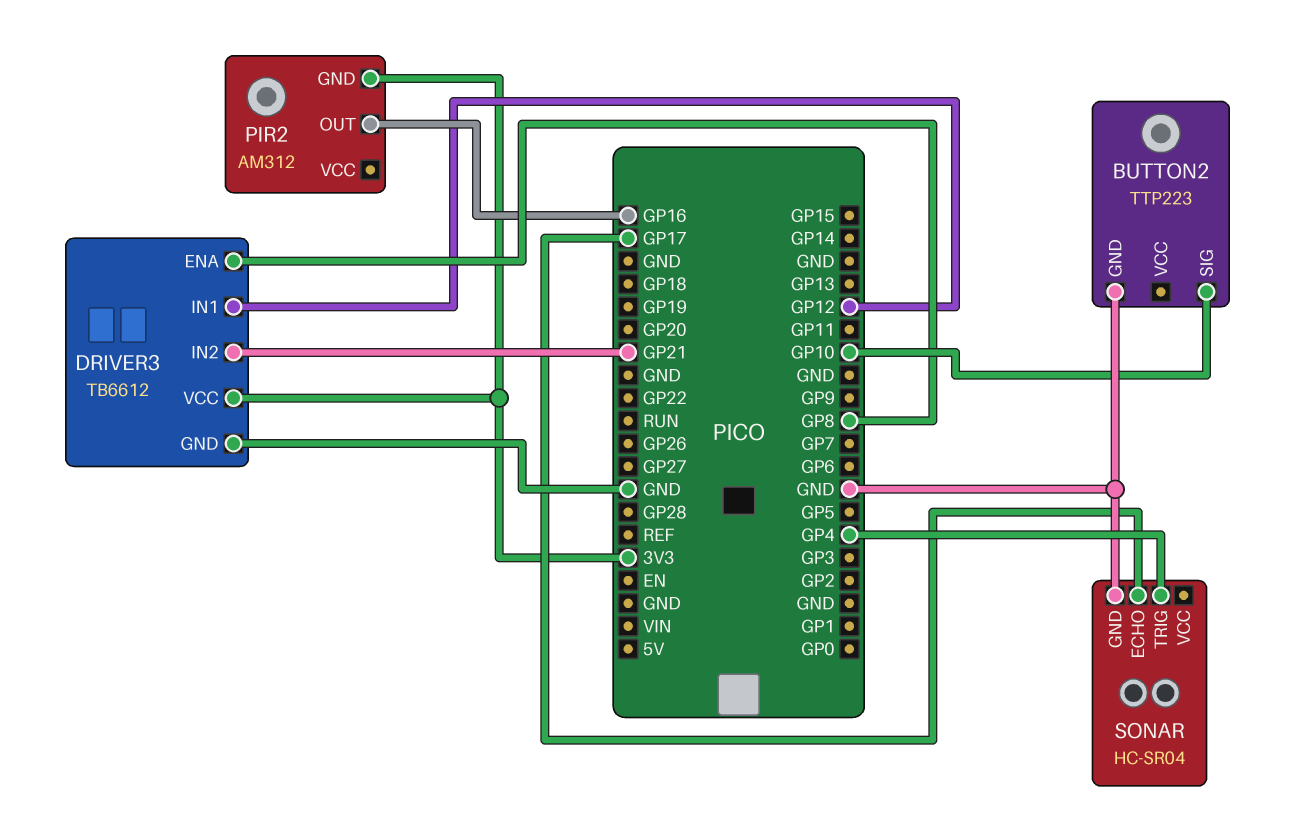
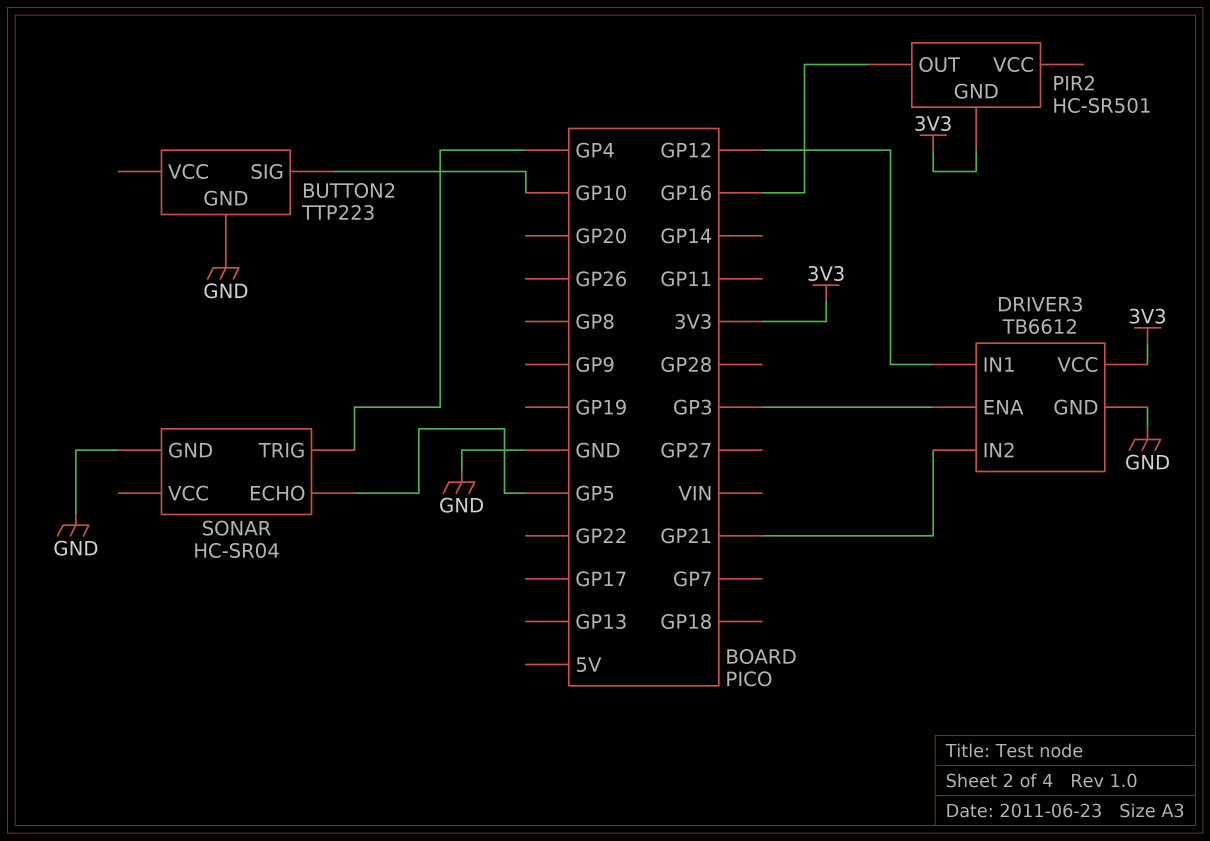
DRIVER3 pin ENA: GP8 -> GP3
PIR2: AM312 -> HC-SR501
SONAR pin ECHO: GP17 -> GP5

